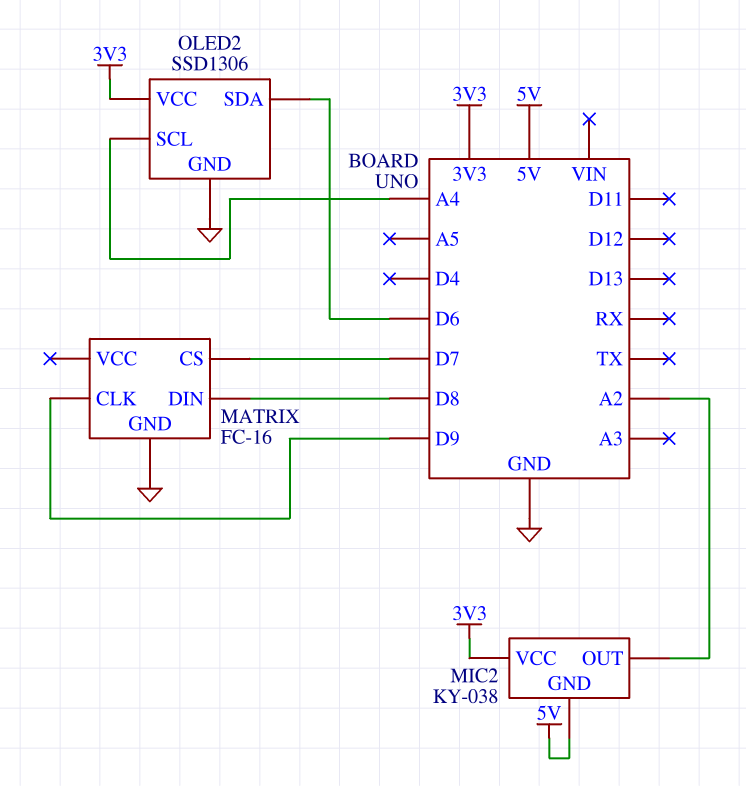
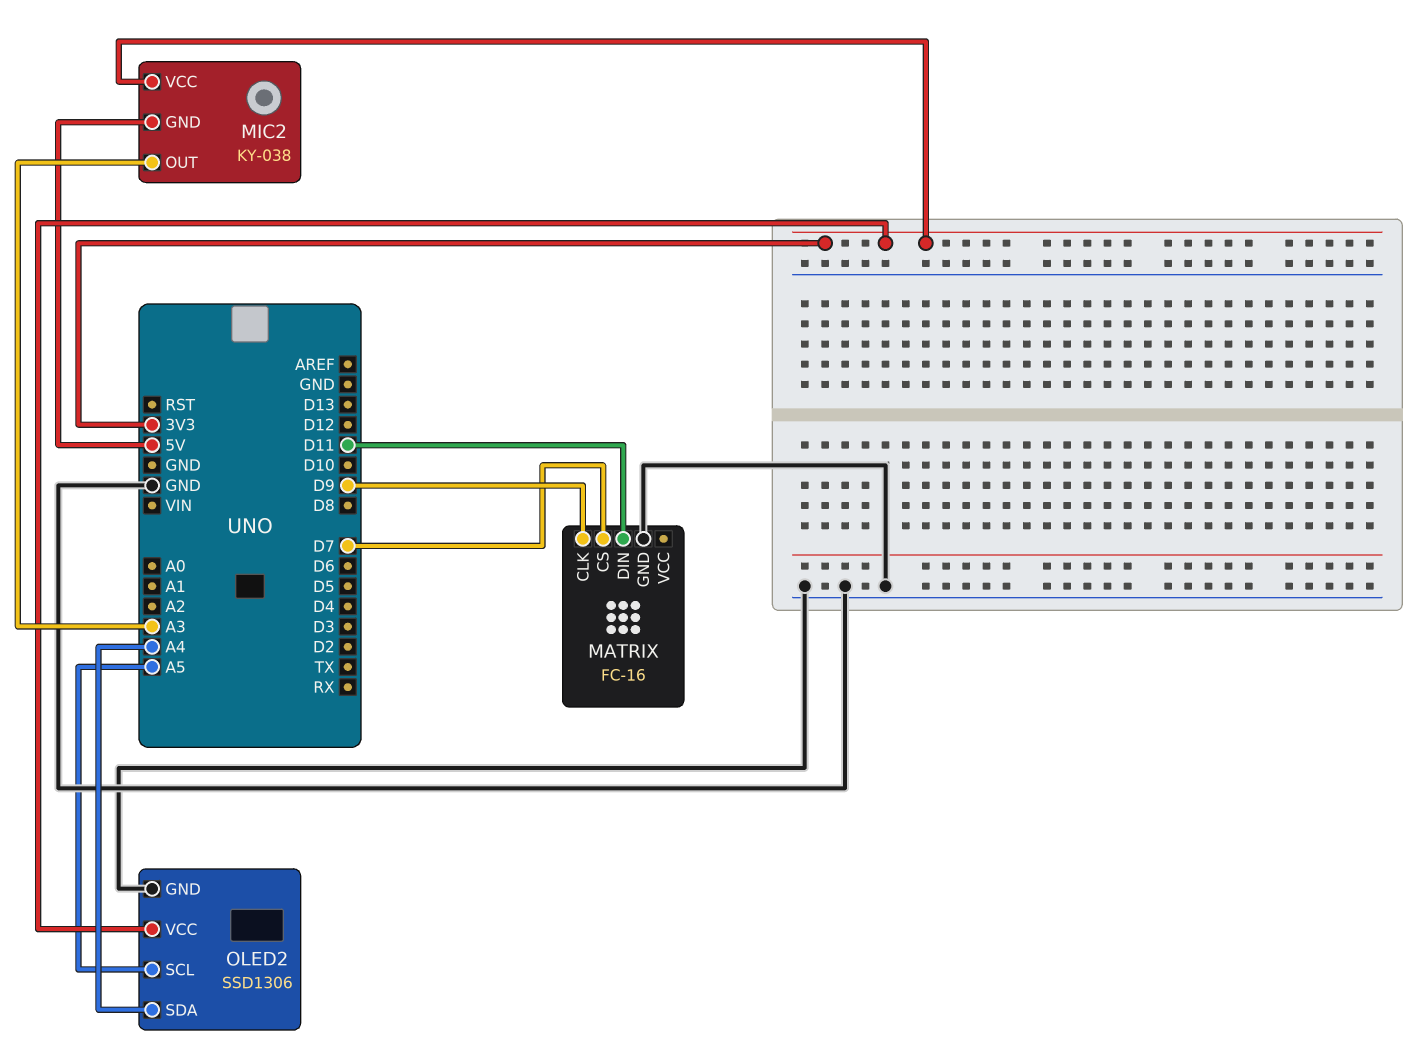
MATRIX pin DIN: D8 -> D11
MIC2 pin OUT: A2 -> A3
OLED2 pin SCL: A4 -> A5
OLED2 pin SDA: D6 -> A4

